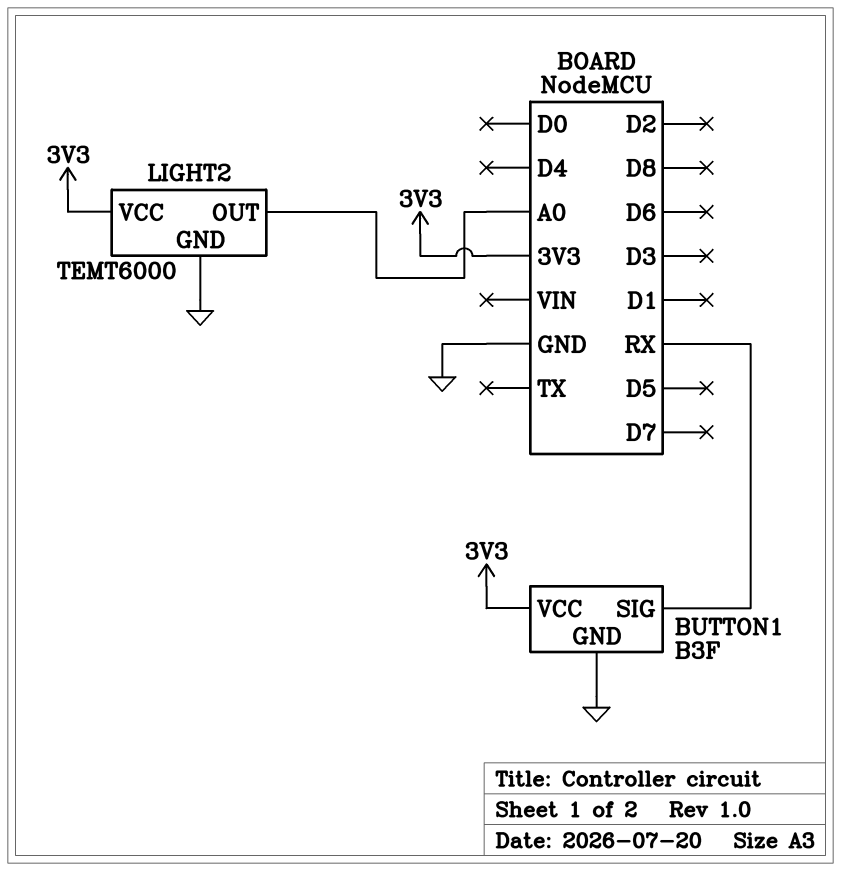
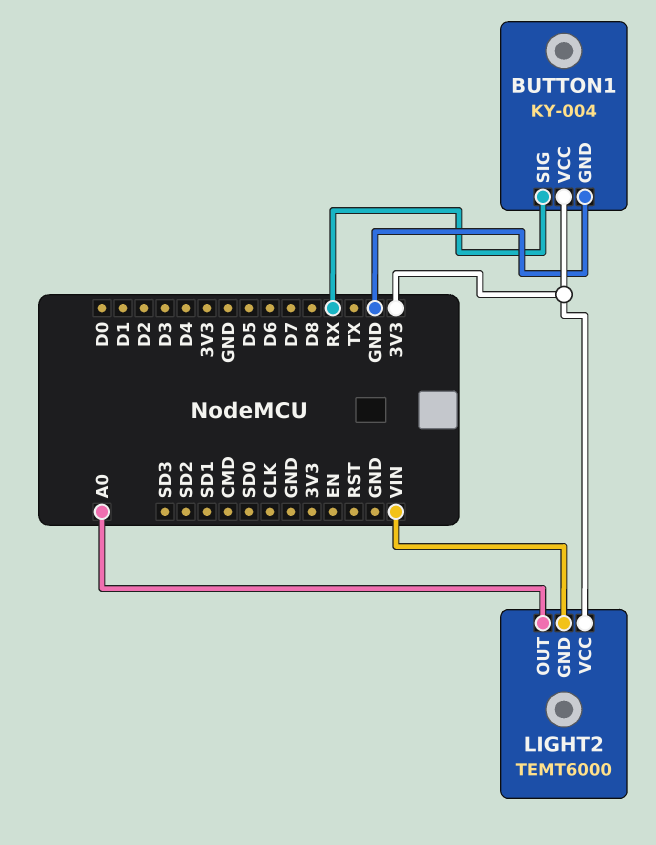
BUTTON1: B3F -> KY-004
LIGHT2 pin GND: GND -> VIN

